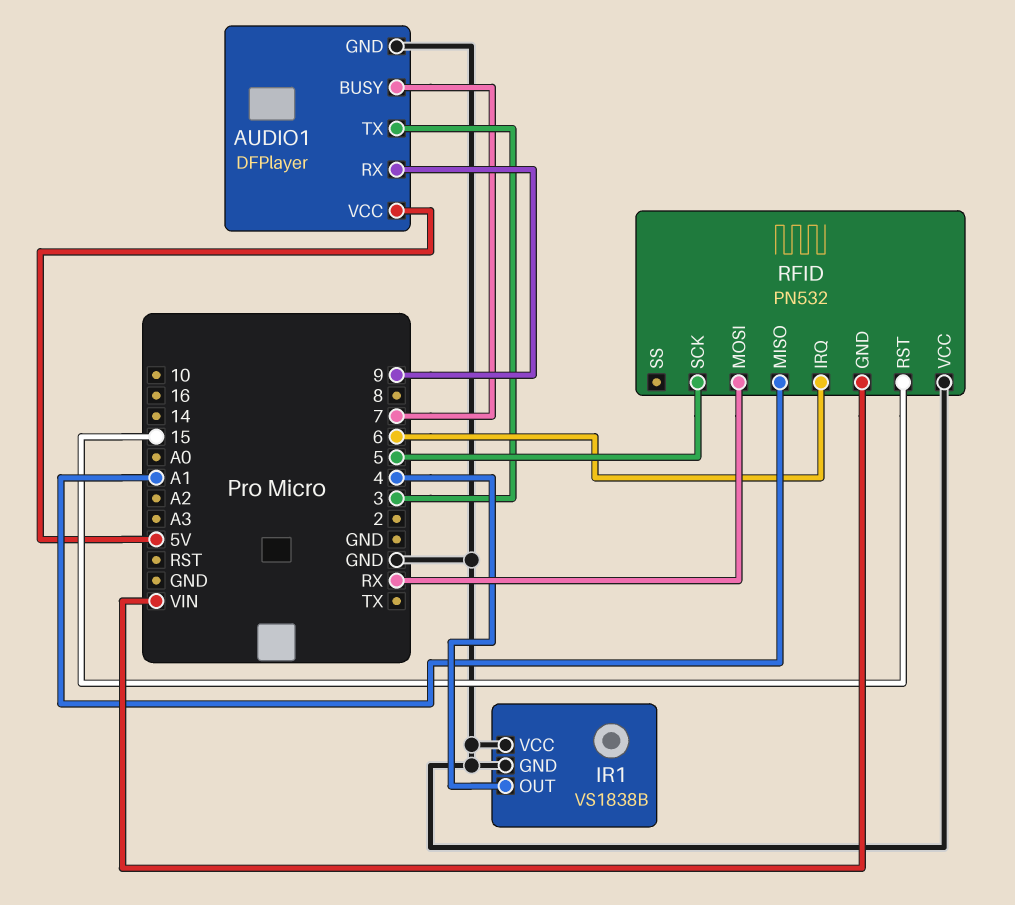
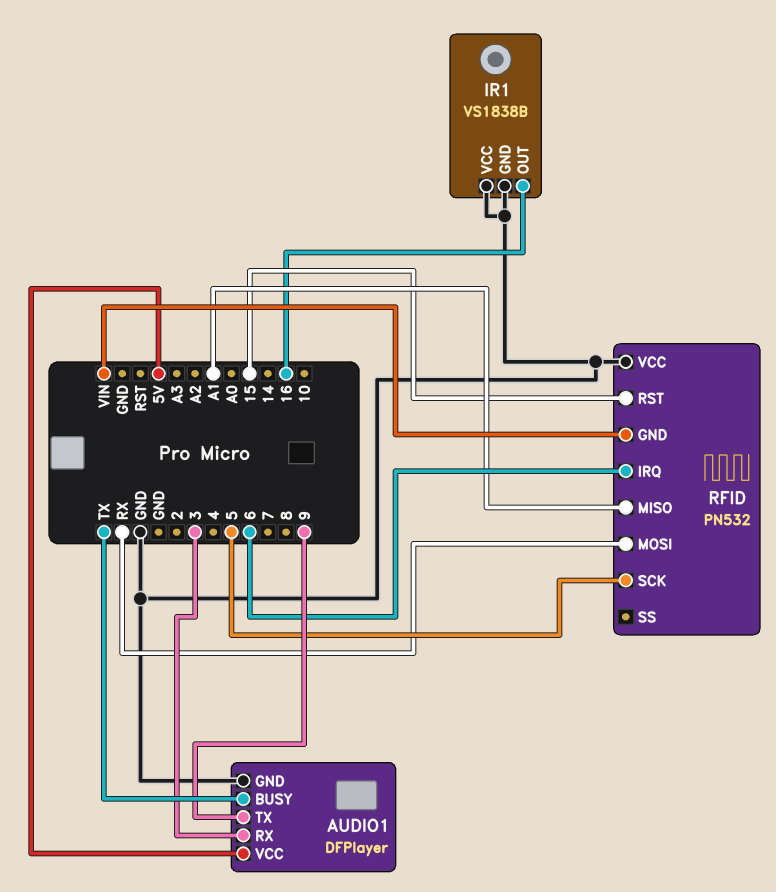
AUDIO1 pin BUSY: 7 -> TX
AUDIO1 pin RX: 9 -> 3
AUDIO1 pin TX: 3 -> 9
IR1 pin OUT: 4 -> 16

